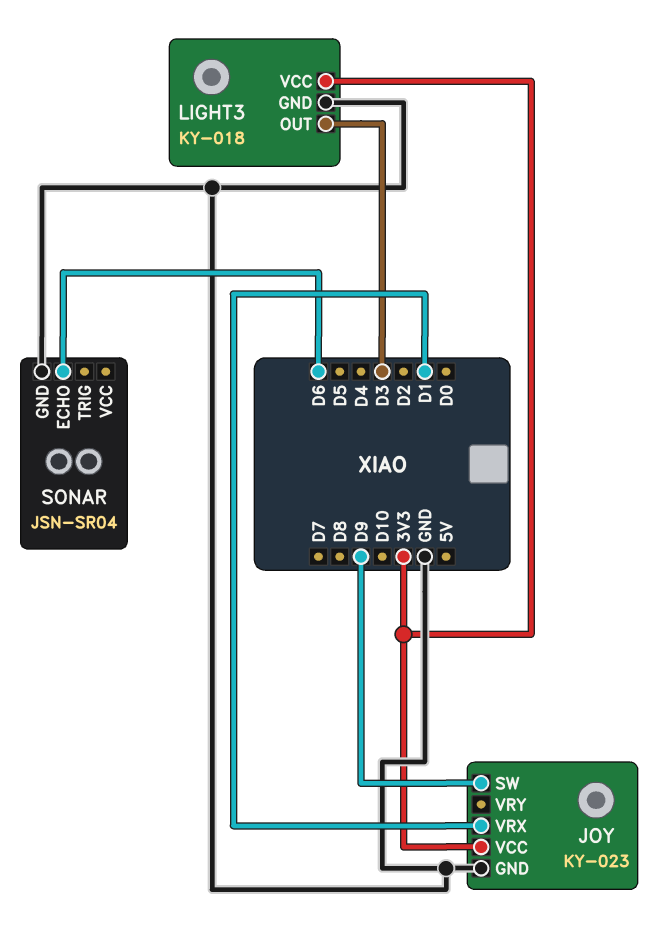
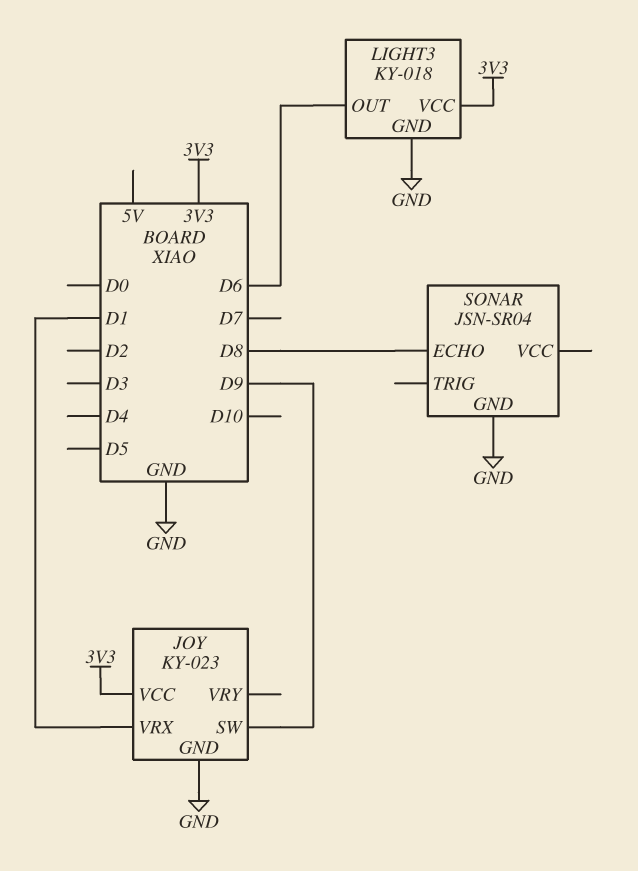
LIGHT3 pin OUT: D3 -> D6
SONAR pin ECHO: D6 -> D8

